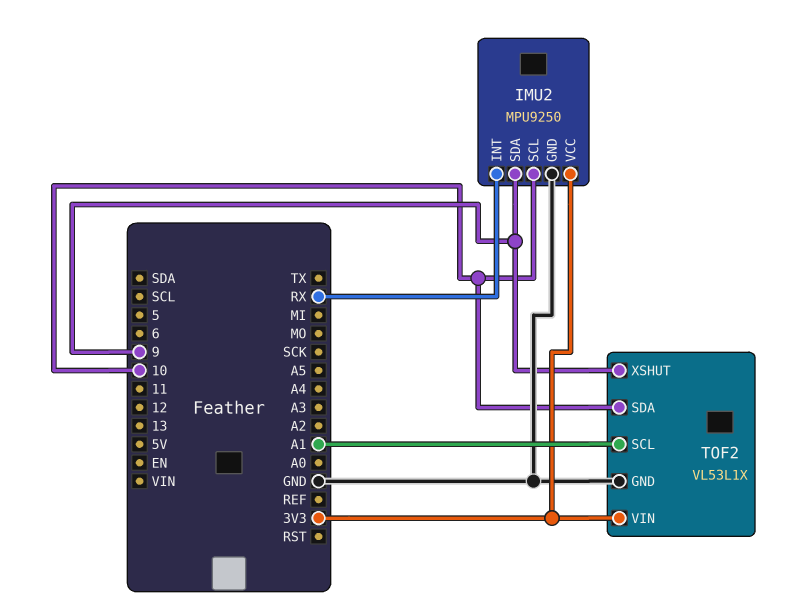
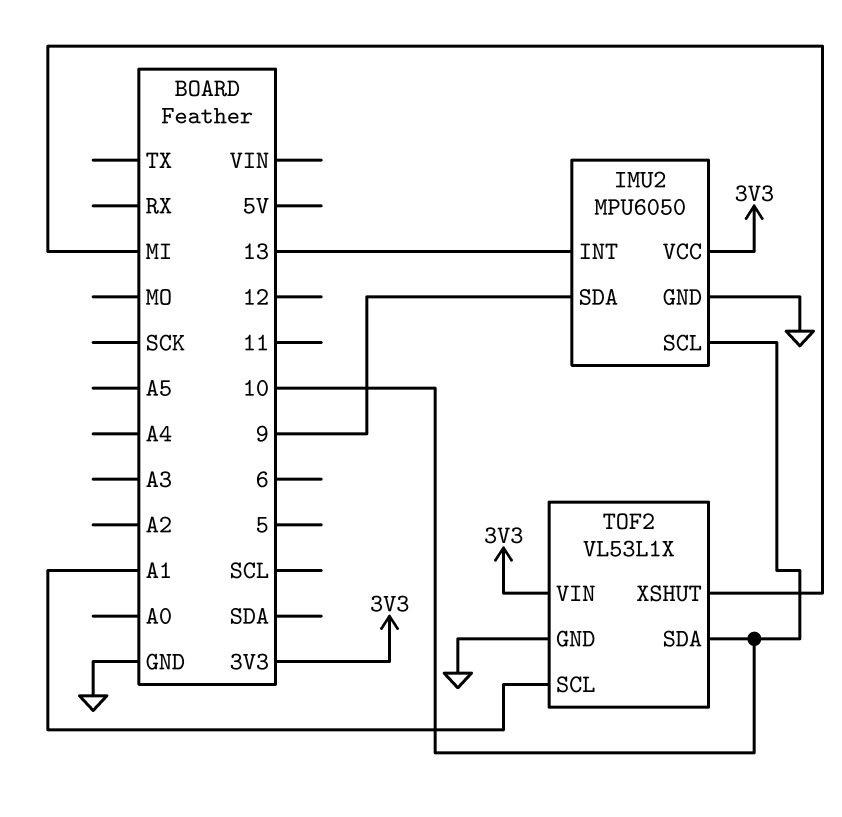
IMU2: MPU9250 -> MPU6050
IMU2 pin INT: RX -> 13
TOF2 pin XSHUT: 9 -> MI

